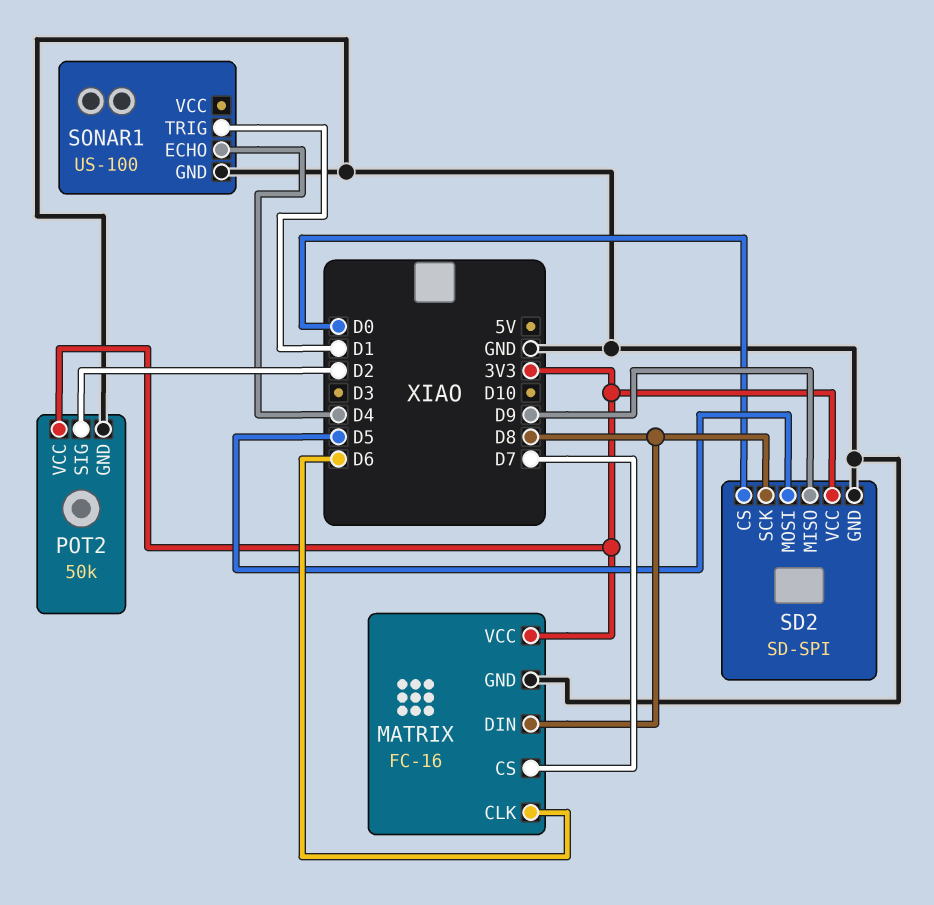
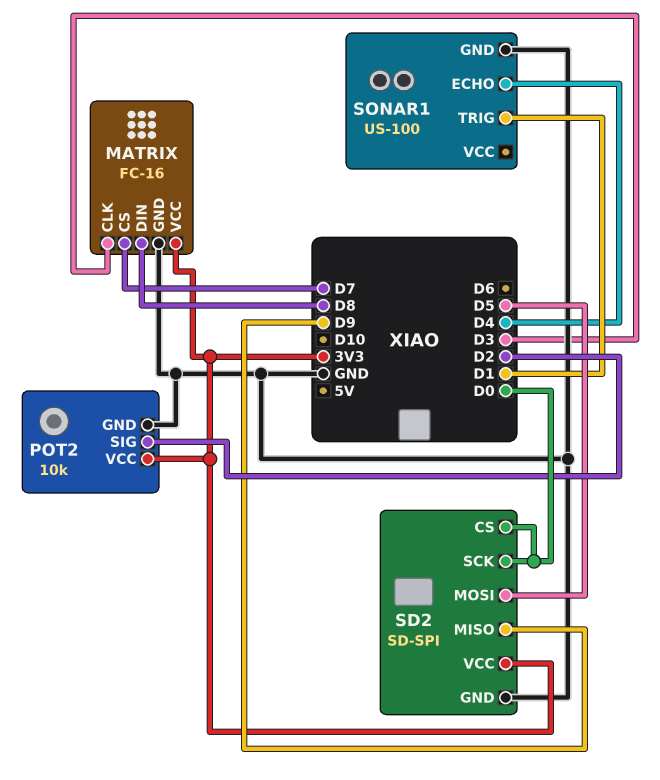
MATRIX pin CLK: D6 -> D3
POT2: 50k -> 10k
SD2 pin SCK: D8 -> D0

